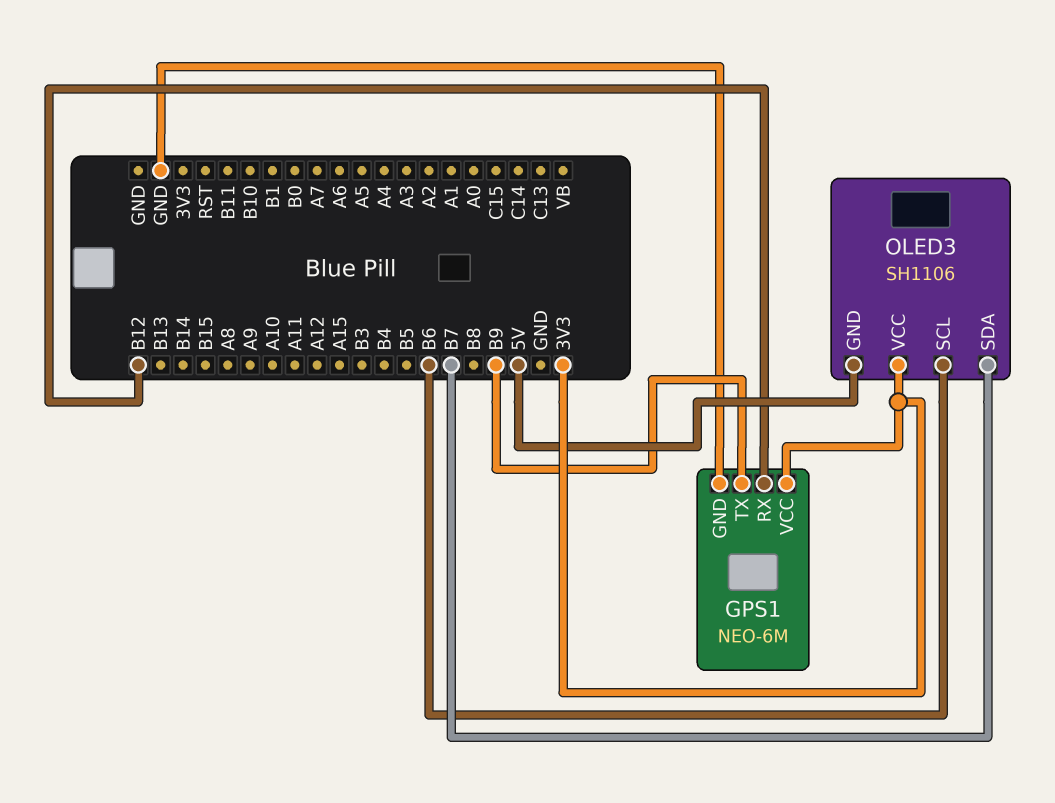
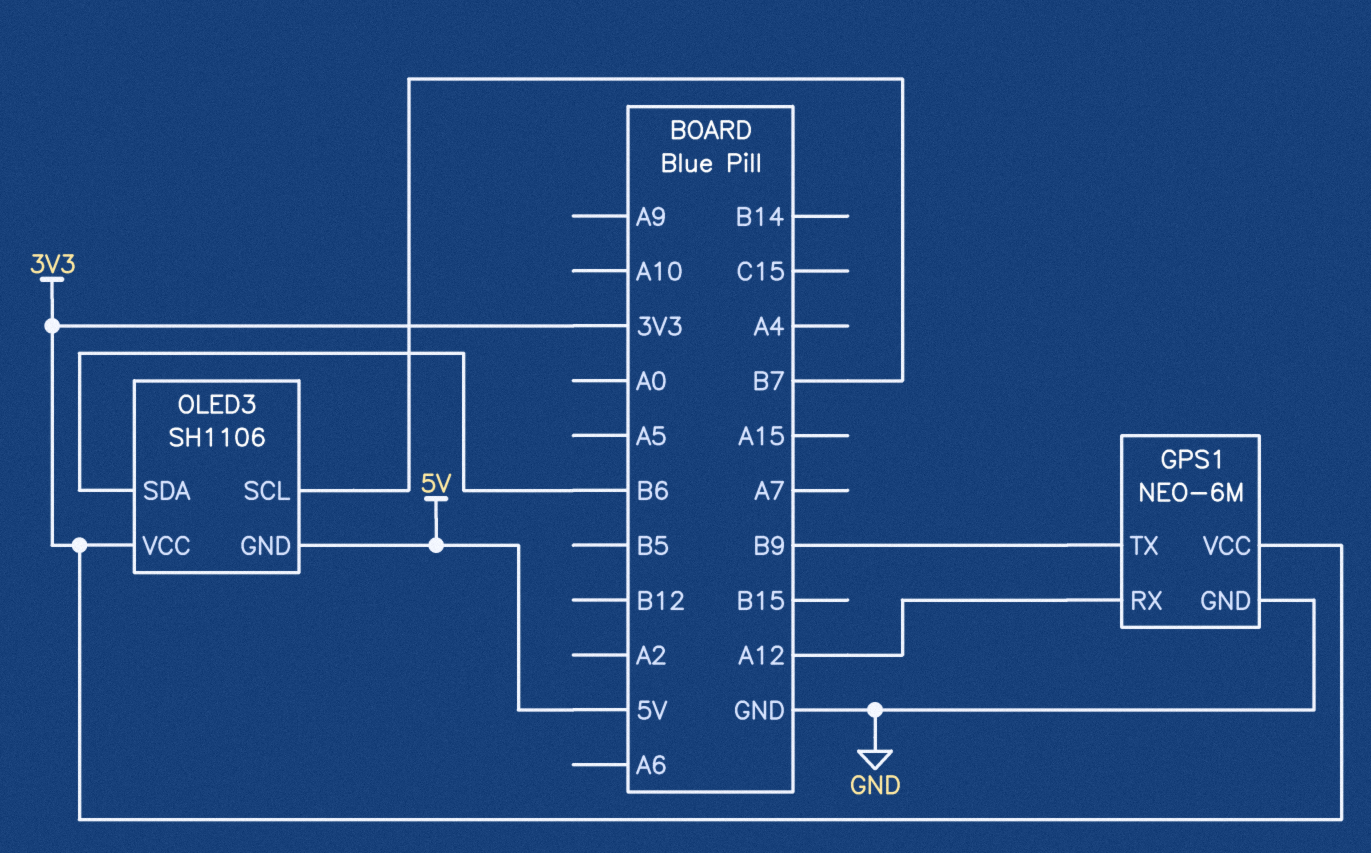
GPS1 pin RX: B12 -> A12
OLED3 pin SCL: B6 -> B7
OLED3 pin SDA: B7 -> B6

